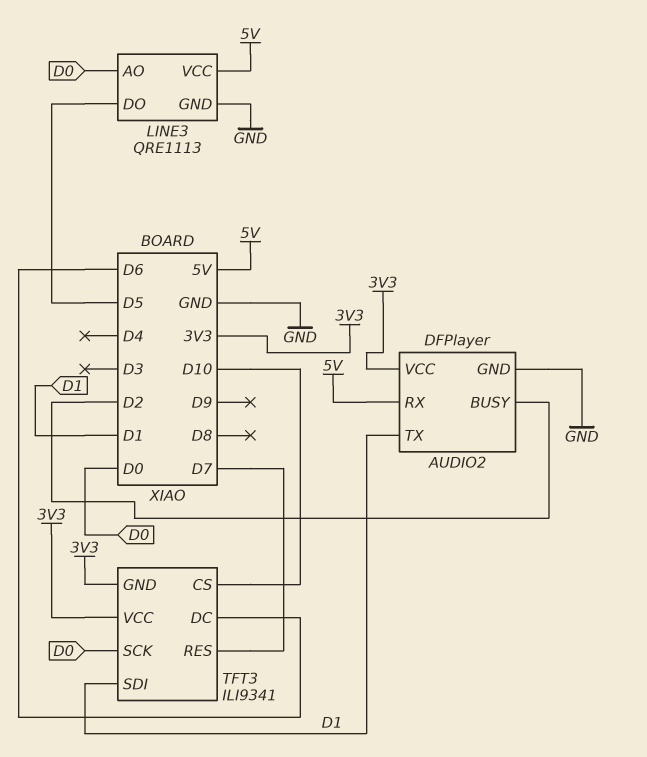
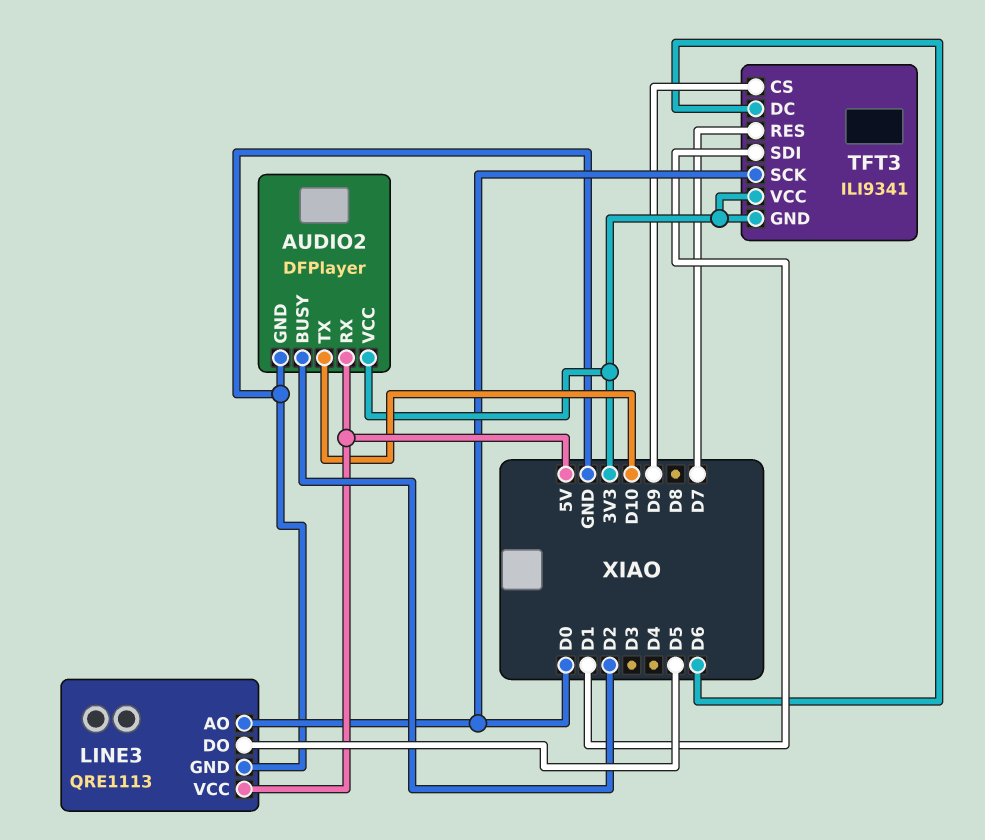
AUDIO2 pin TX: D1 -> D10
TFT3 pin CS: D10 -> D9

